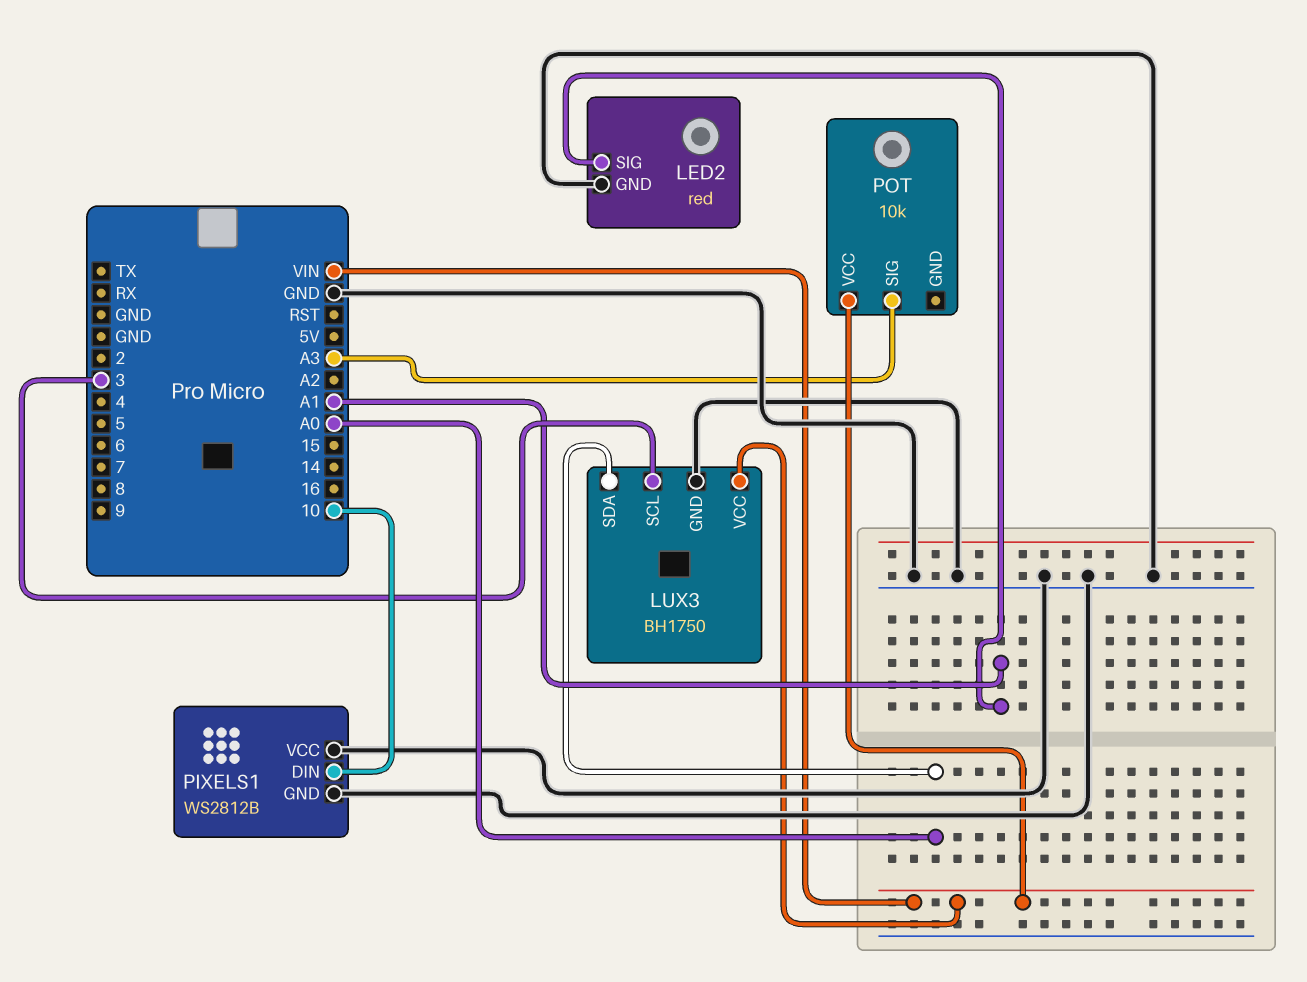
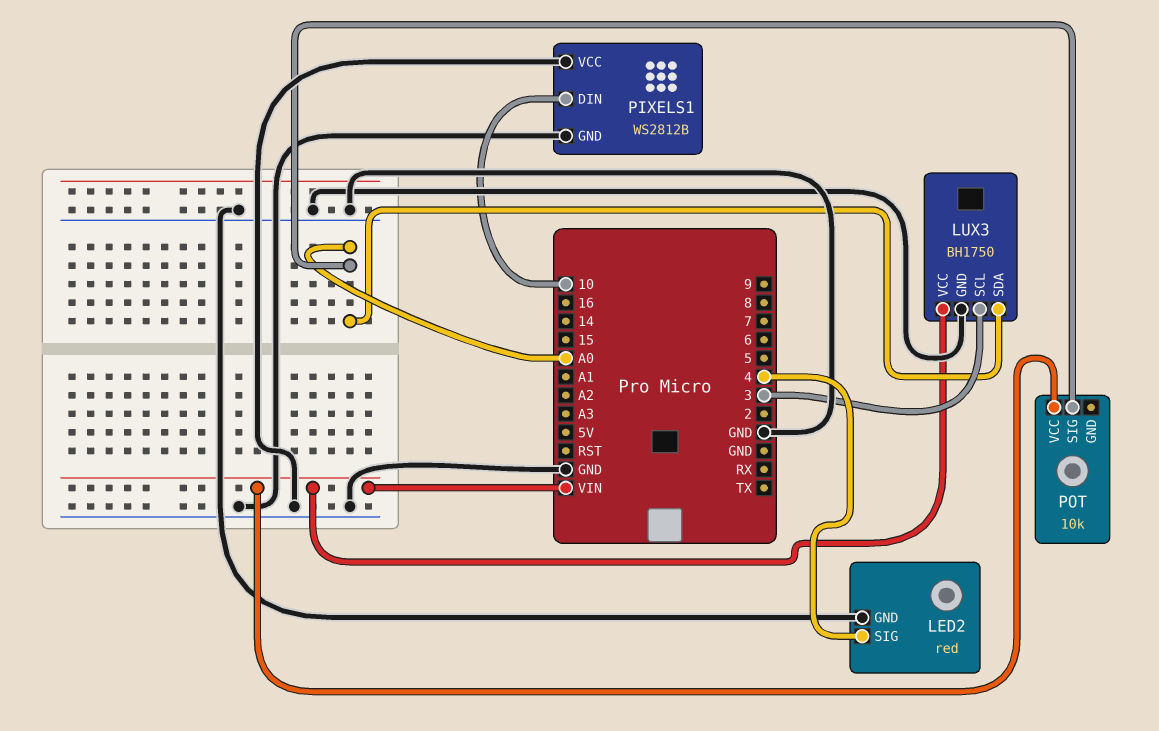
LED2 pin SIG: A1 -> 4
POT pin SIG: A3 -> A0

